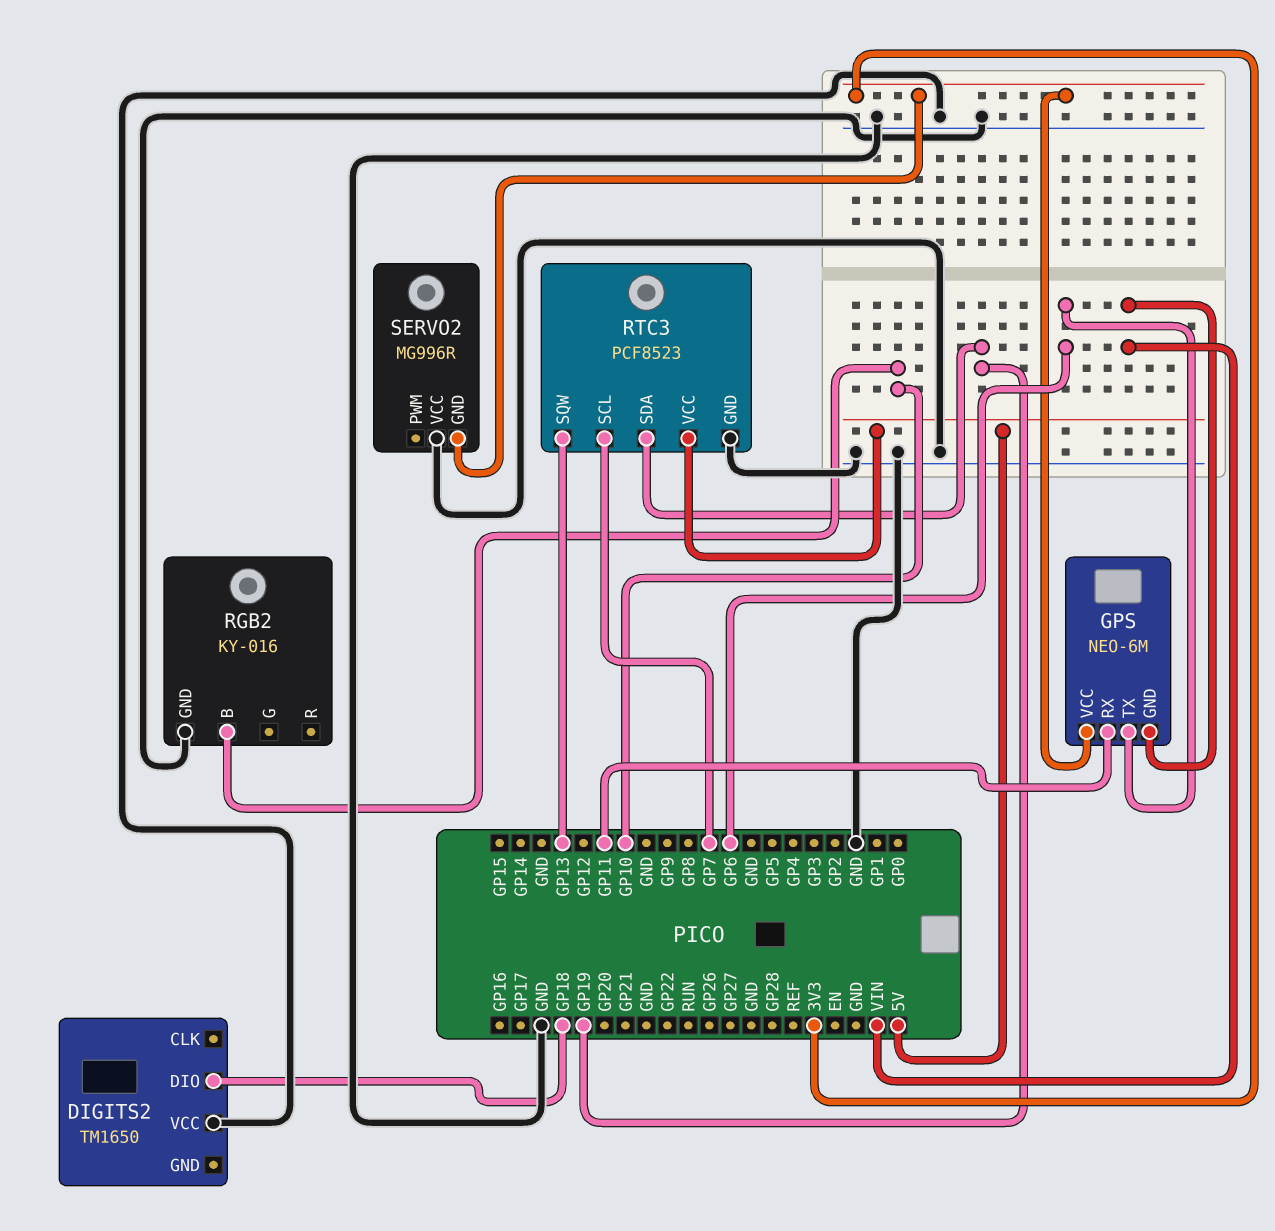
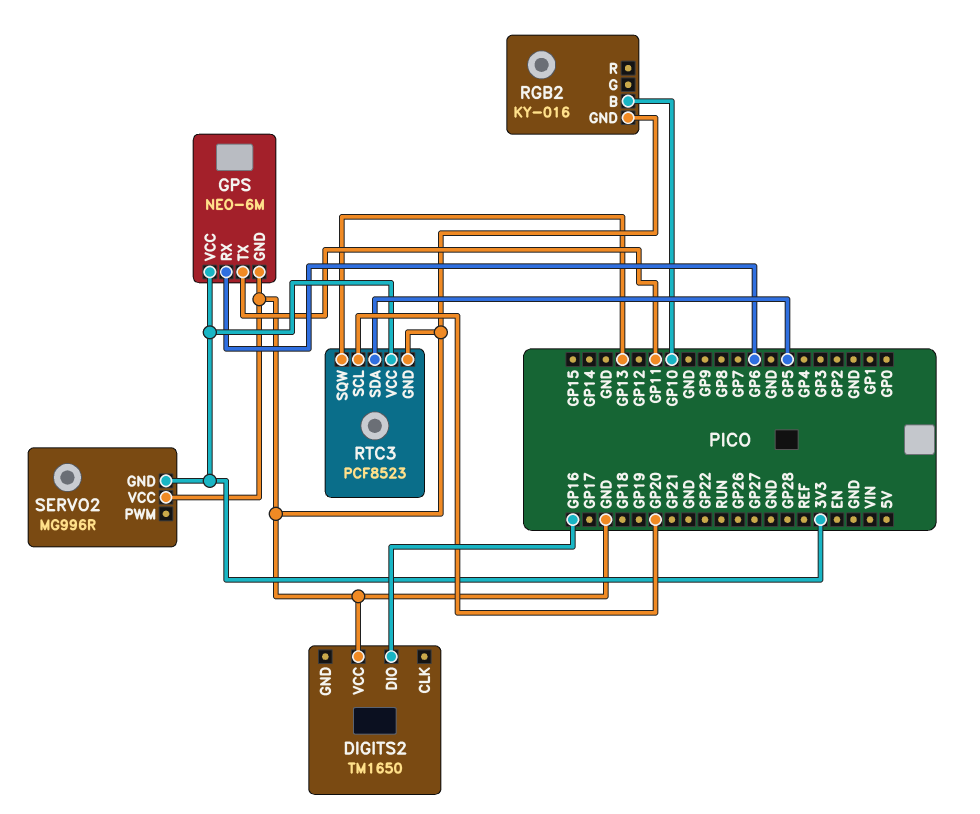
DIGITS2 pin DIO: GP18 -> GP16
GPS pin GND: VIN -> GND
GPS pin RX: GP11 -> GP6
GPS pin TX: GP6 -> GP11
RTC3 pin SCL: GP7 -> GP20
RTC3 pin SDA: GP19 -> GP5
RTC3 pin VCC: 5V -> 3V3

